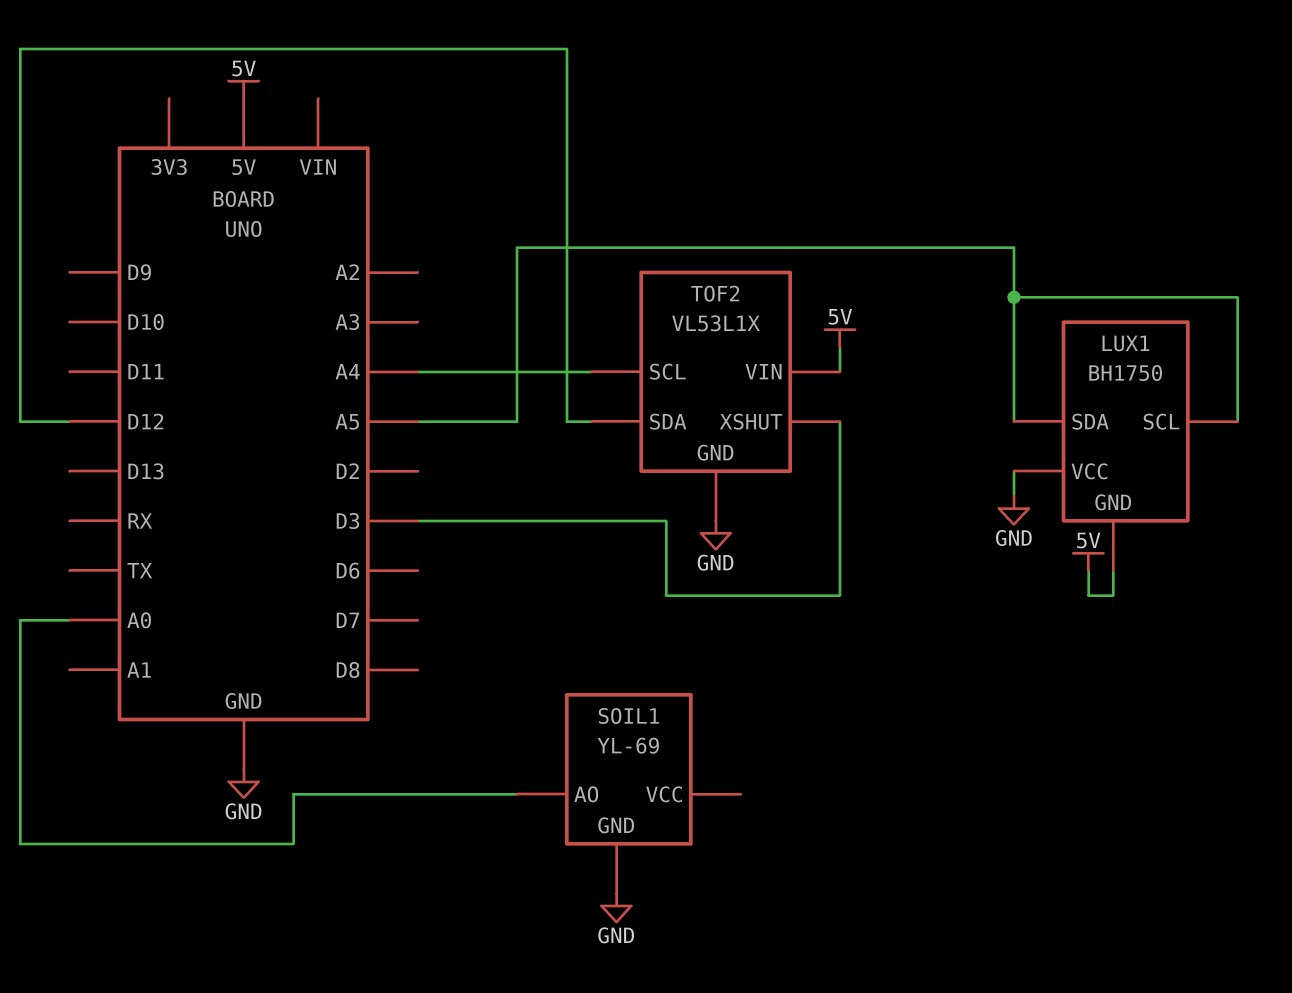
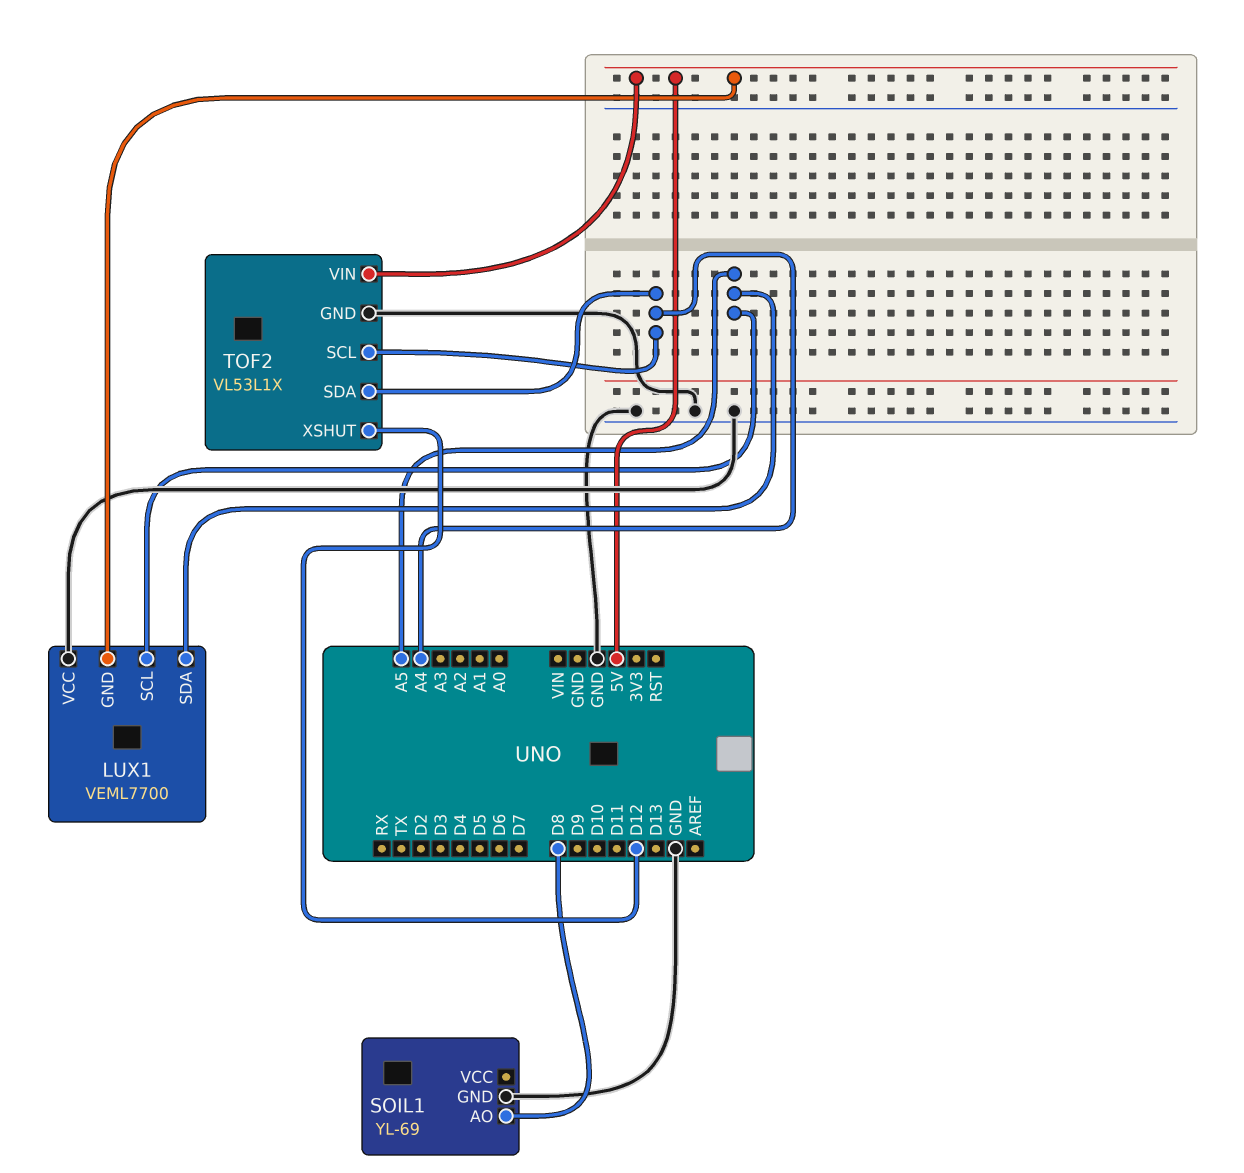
LUX1: BH1750 -> VEML7700
SOIL1 pin AO: A0 -> D8
TOF2 pin SDA: D12 -> A4
TOF2 pin XSHUT: D3 -> D12

